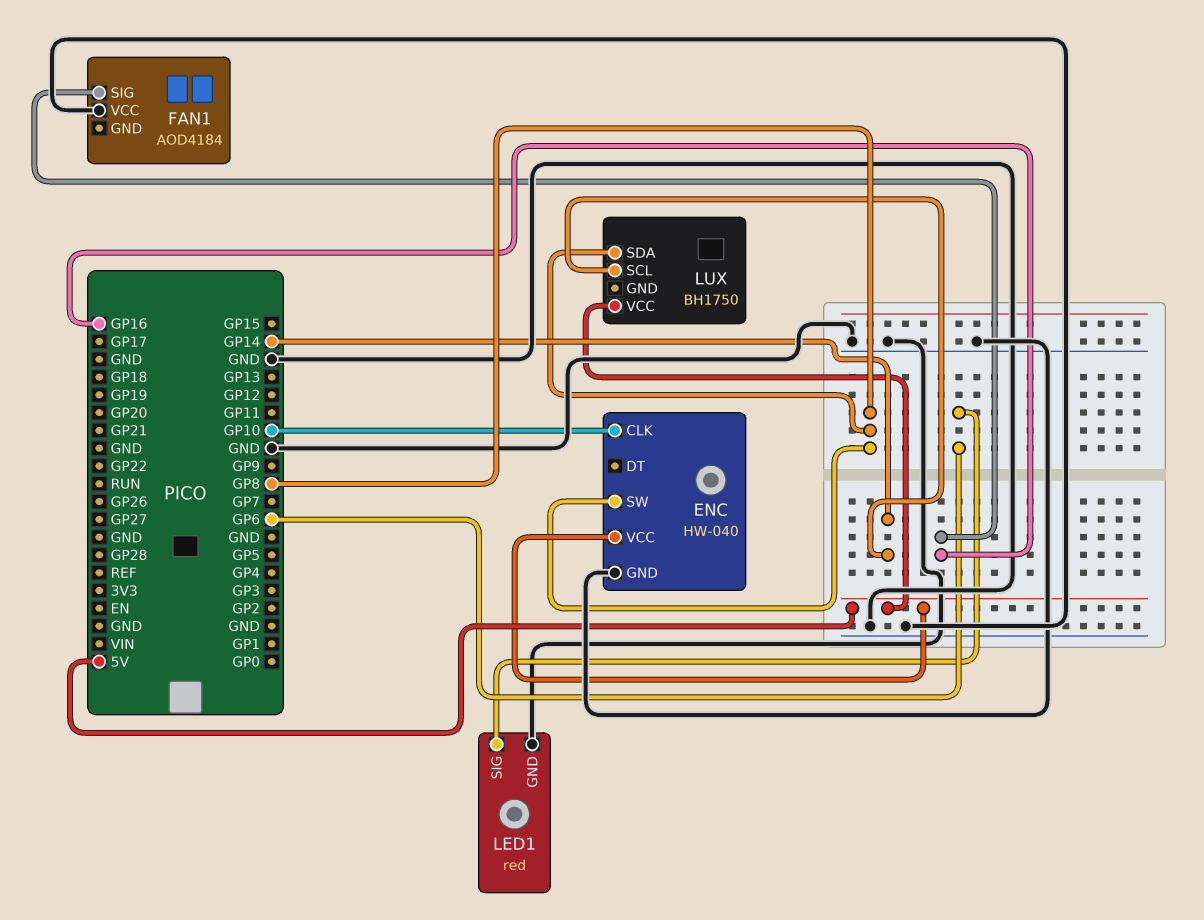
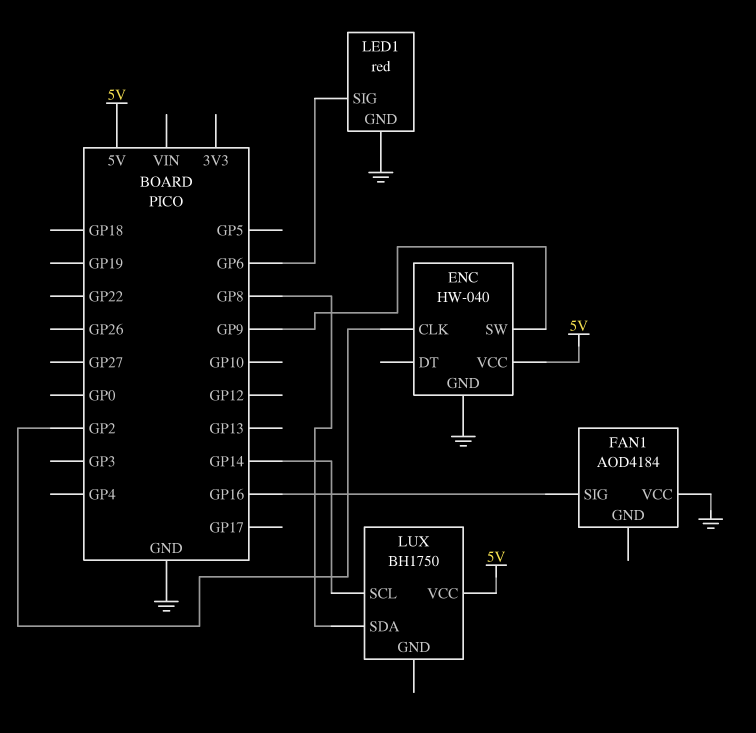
ENC pin CLK: GP10 -> GP2
ENC pin SW: GP8 -> GP9

